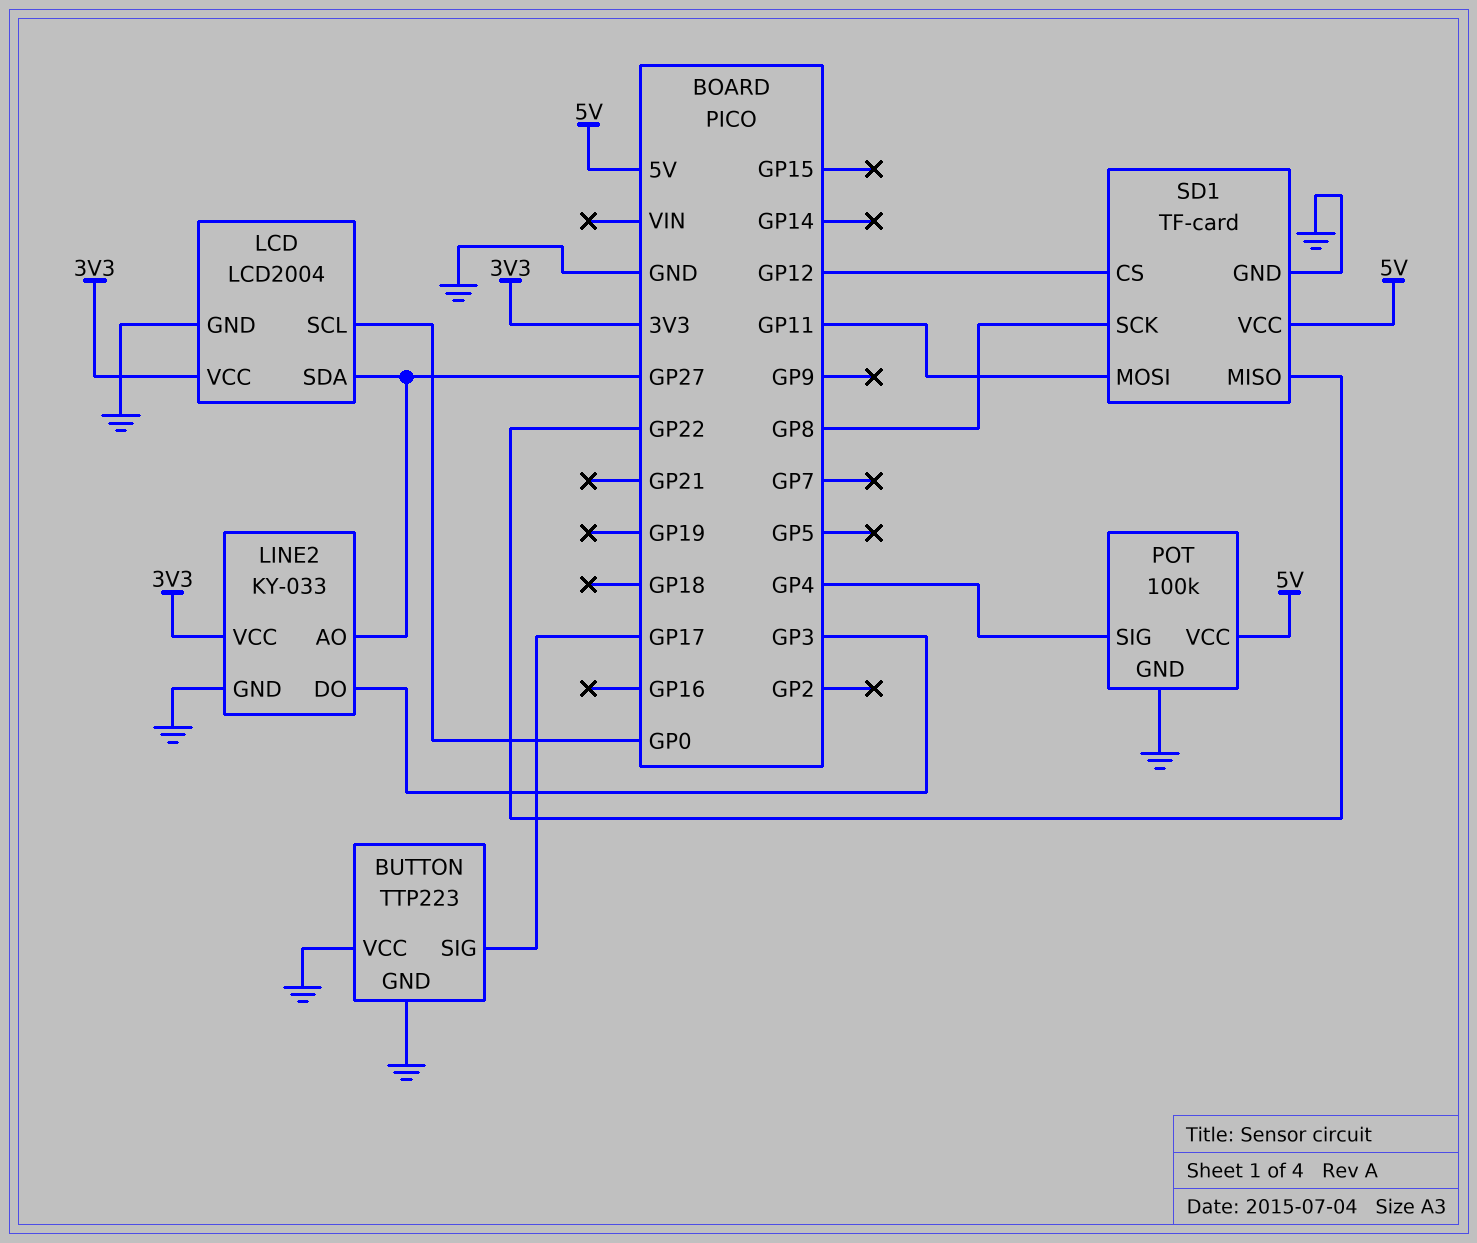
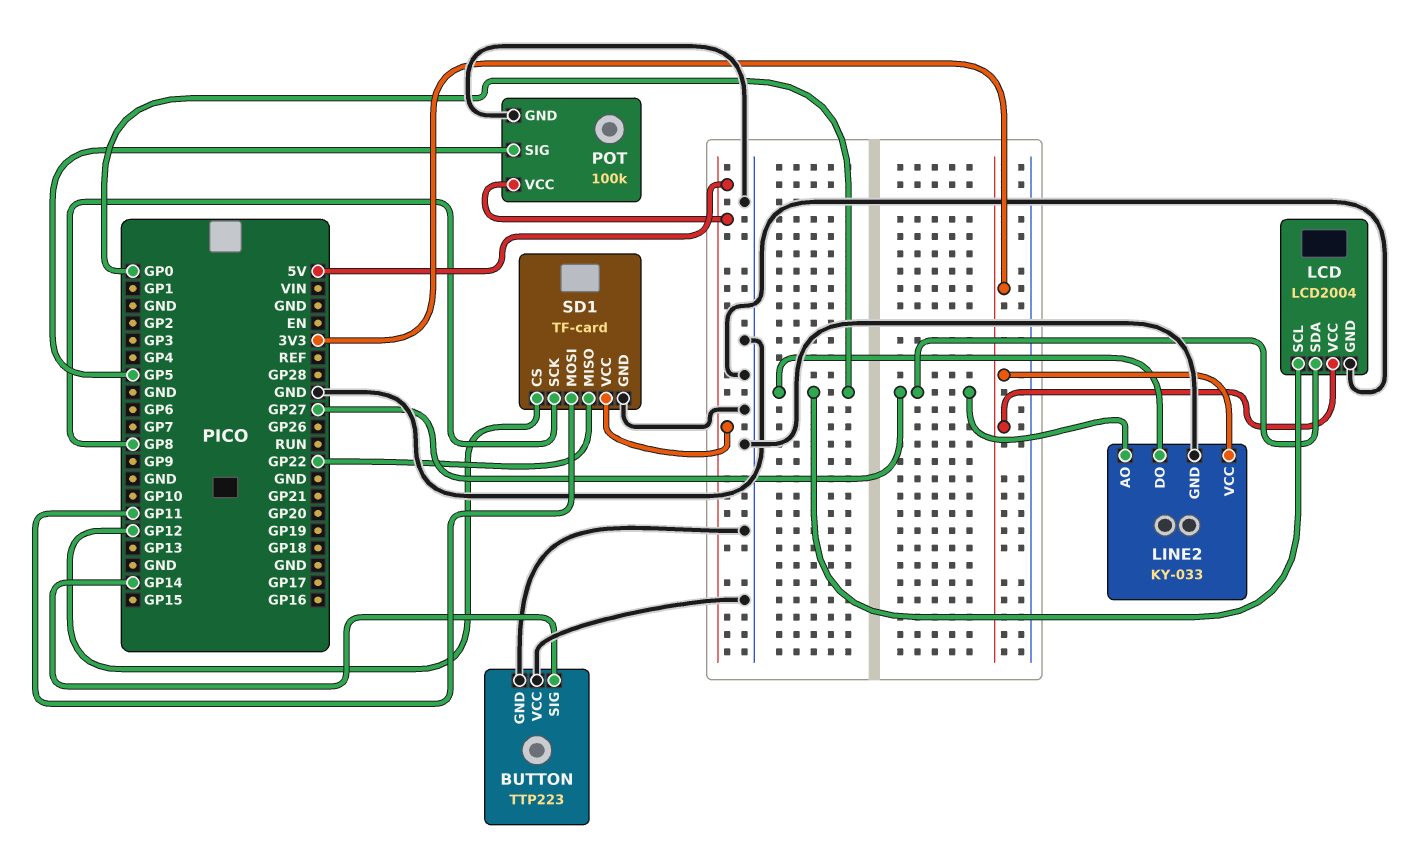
BUTTON pin SIG: GP17 -> GP14
LINE2 pin DO: GP3 -> GP0
POT pin SIG: GP4 -> GP5

